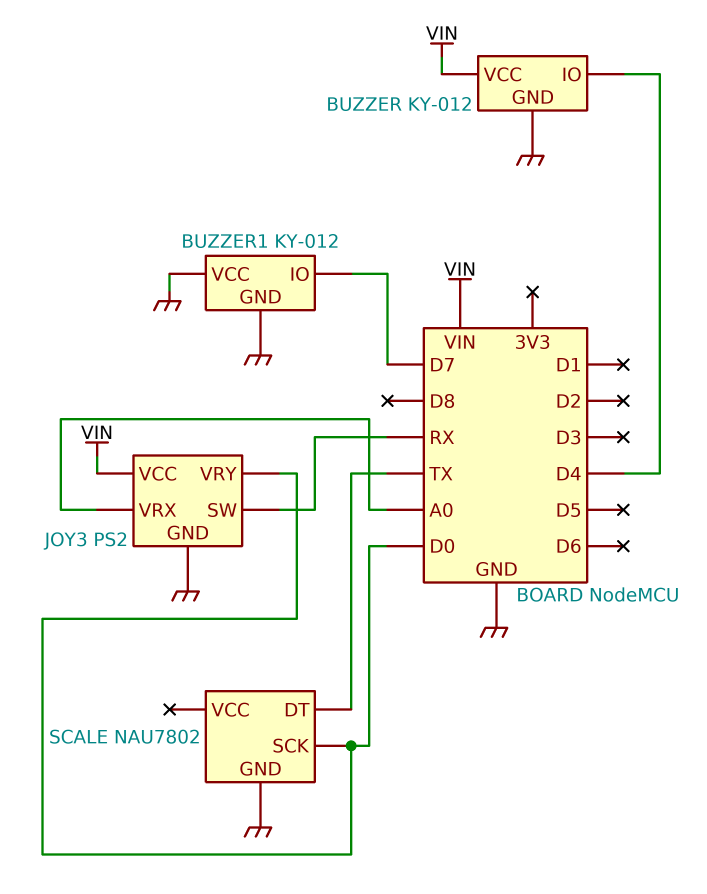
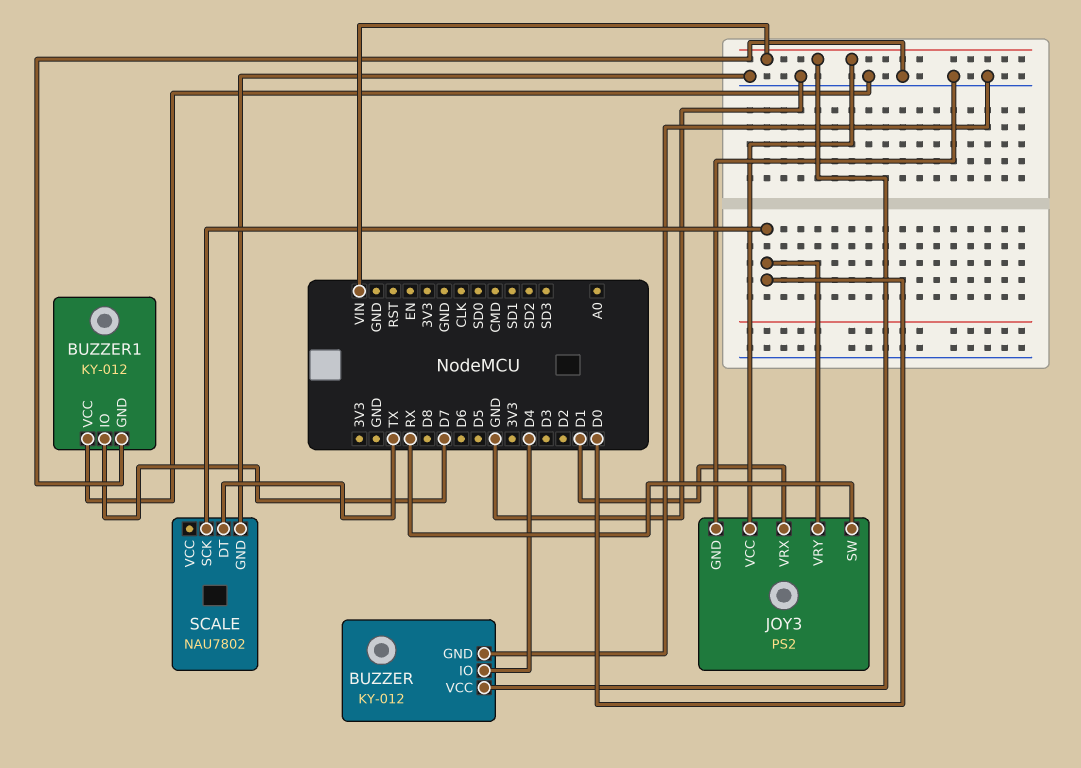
JOY3 pin VRX: A0 -> D1

